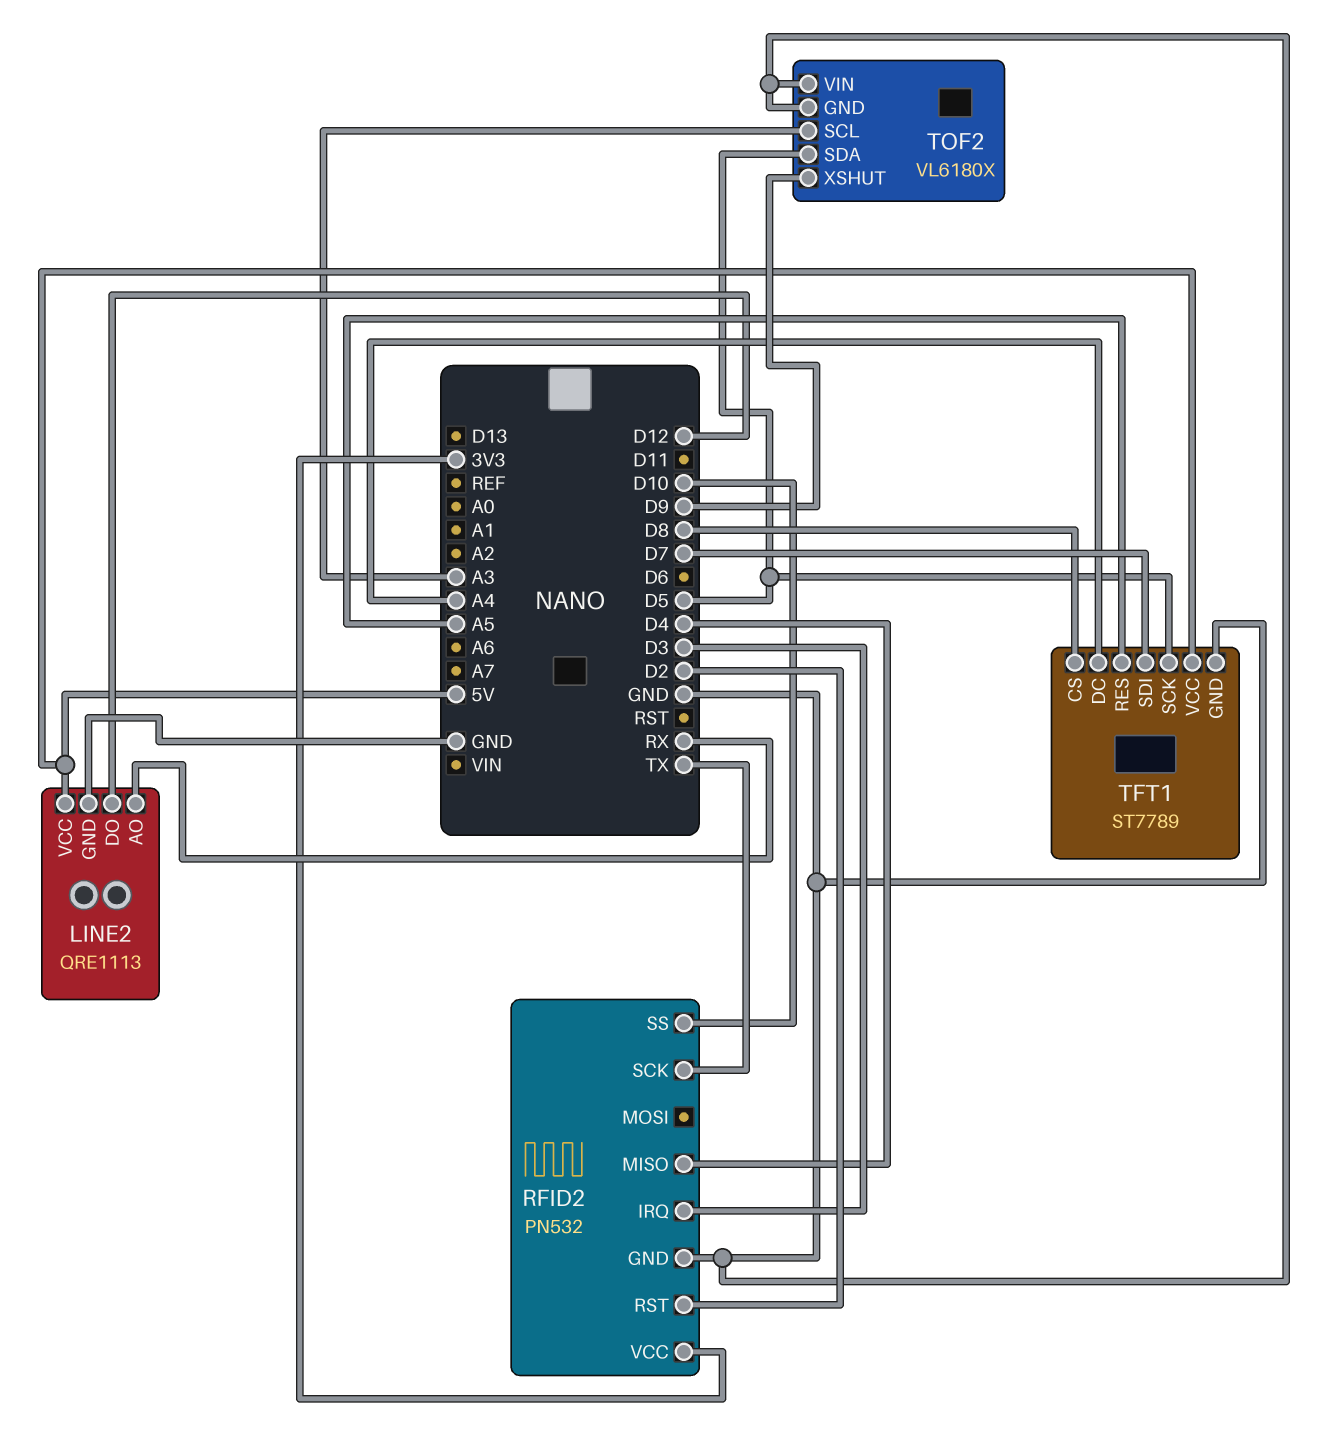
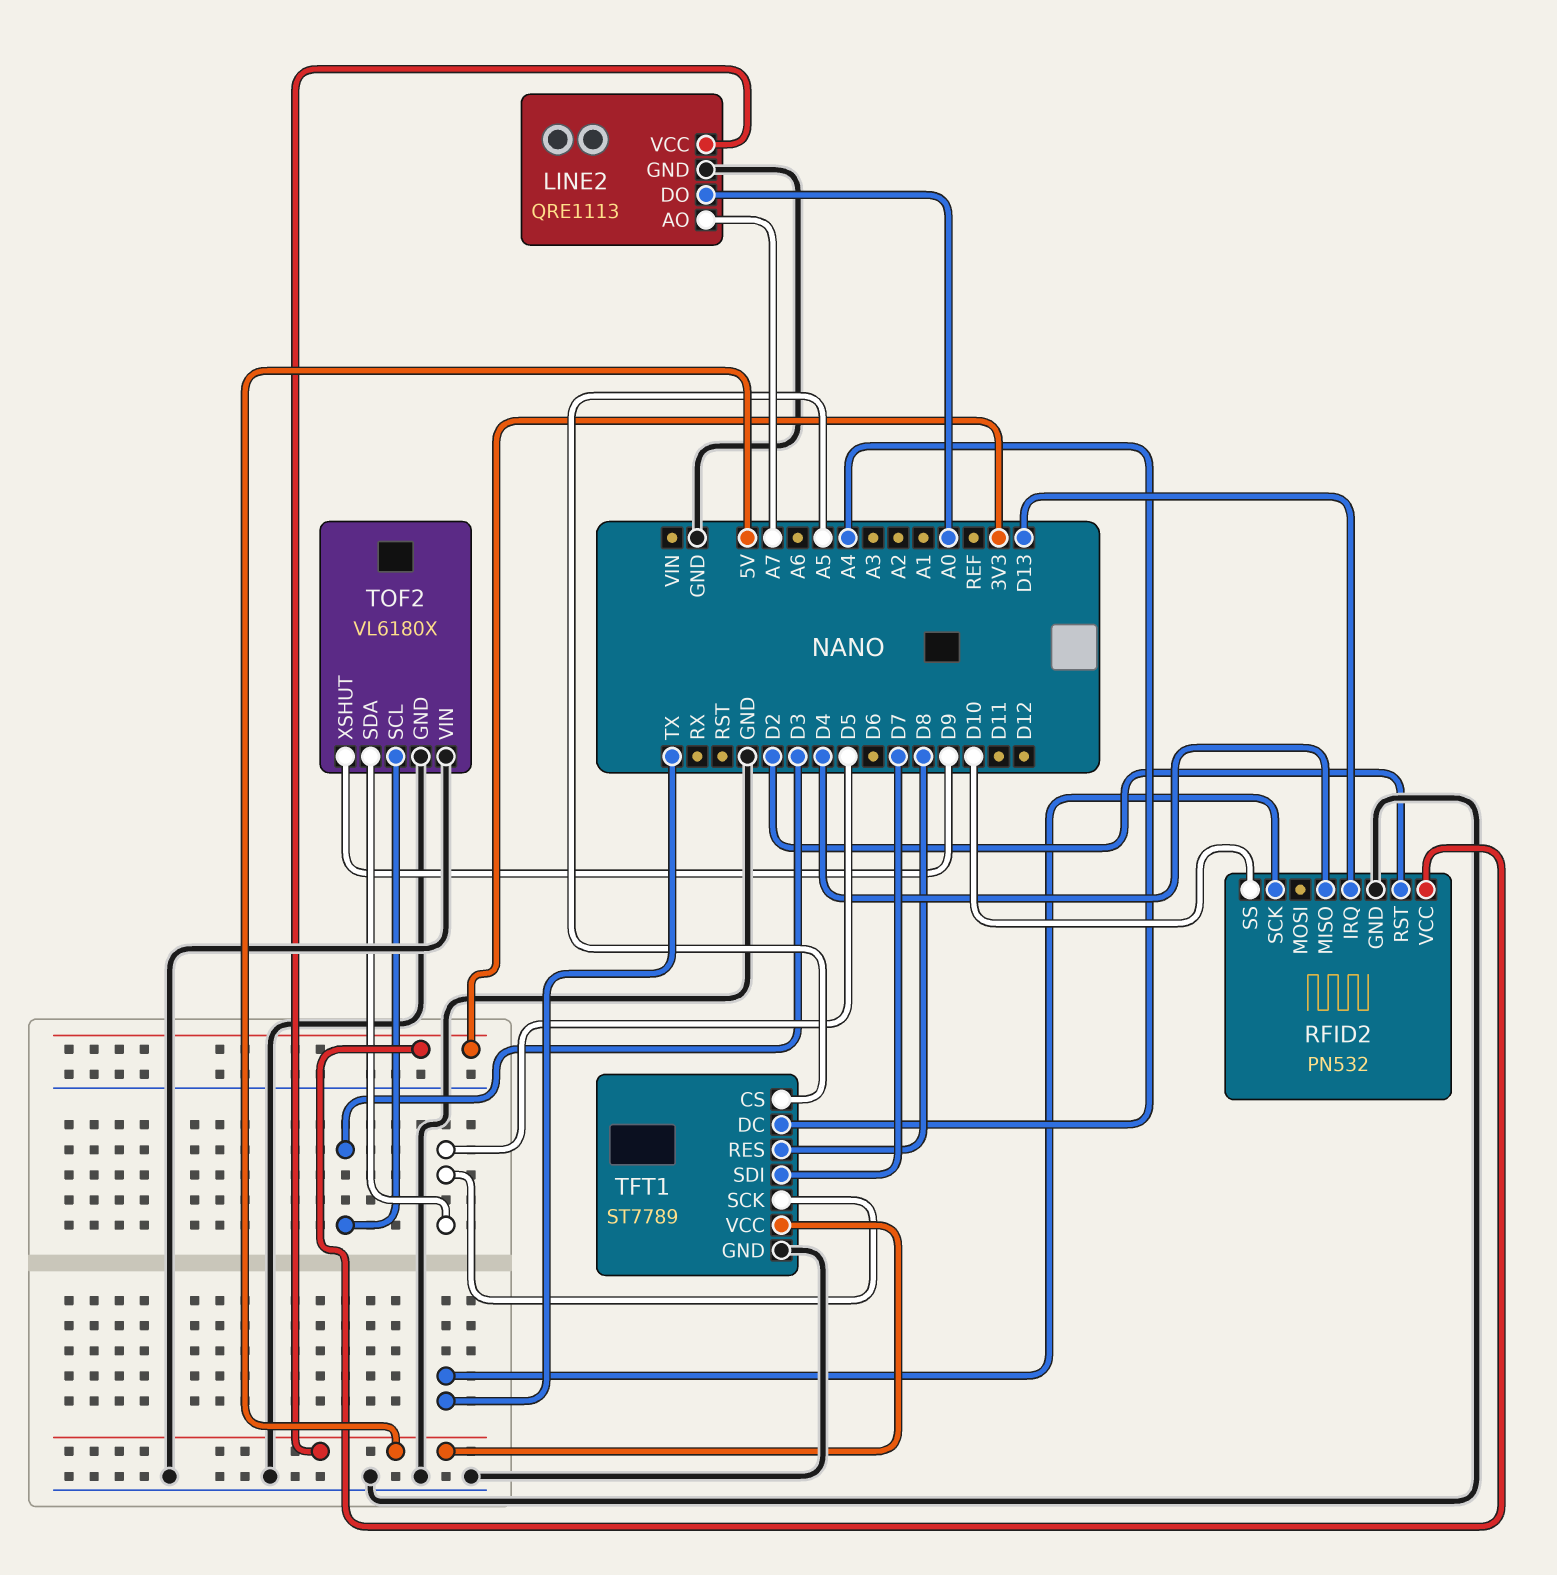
LINE2 pin AO: RX -> A7
LINE2 pin DO: D12 -> A0
RFID2 pin IRQ: D3 -> D13
TFT1 pin CS: D8 -> A5
TFT1 pin RES: A5 -> D8
TOF2 pin SCL: A3 -> D3

